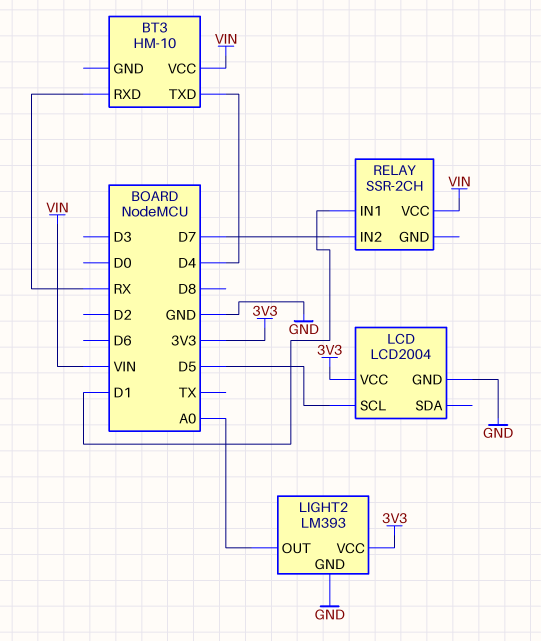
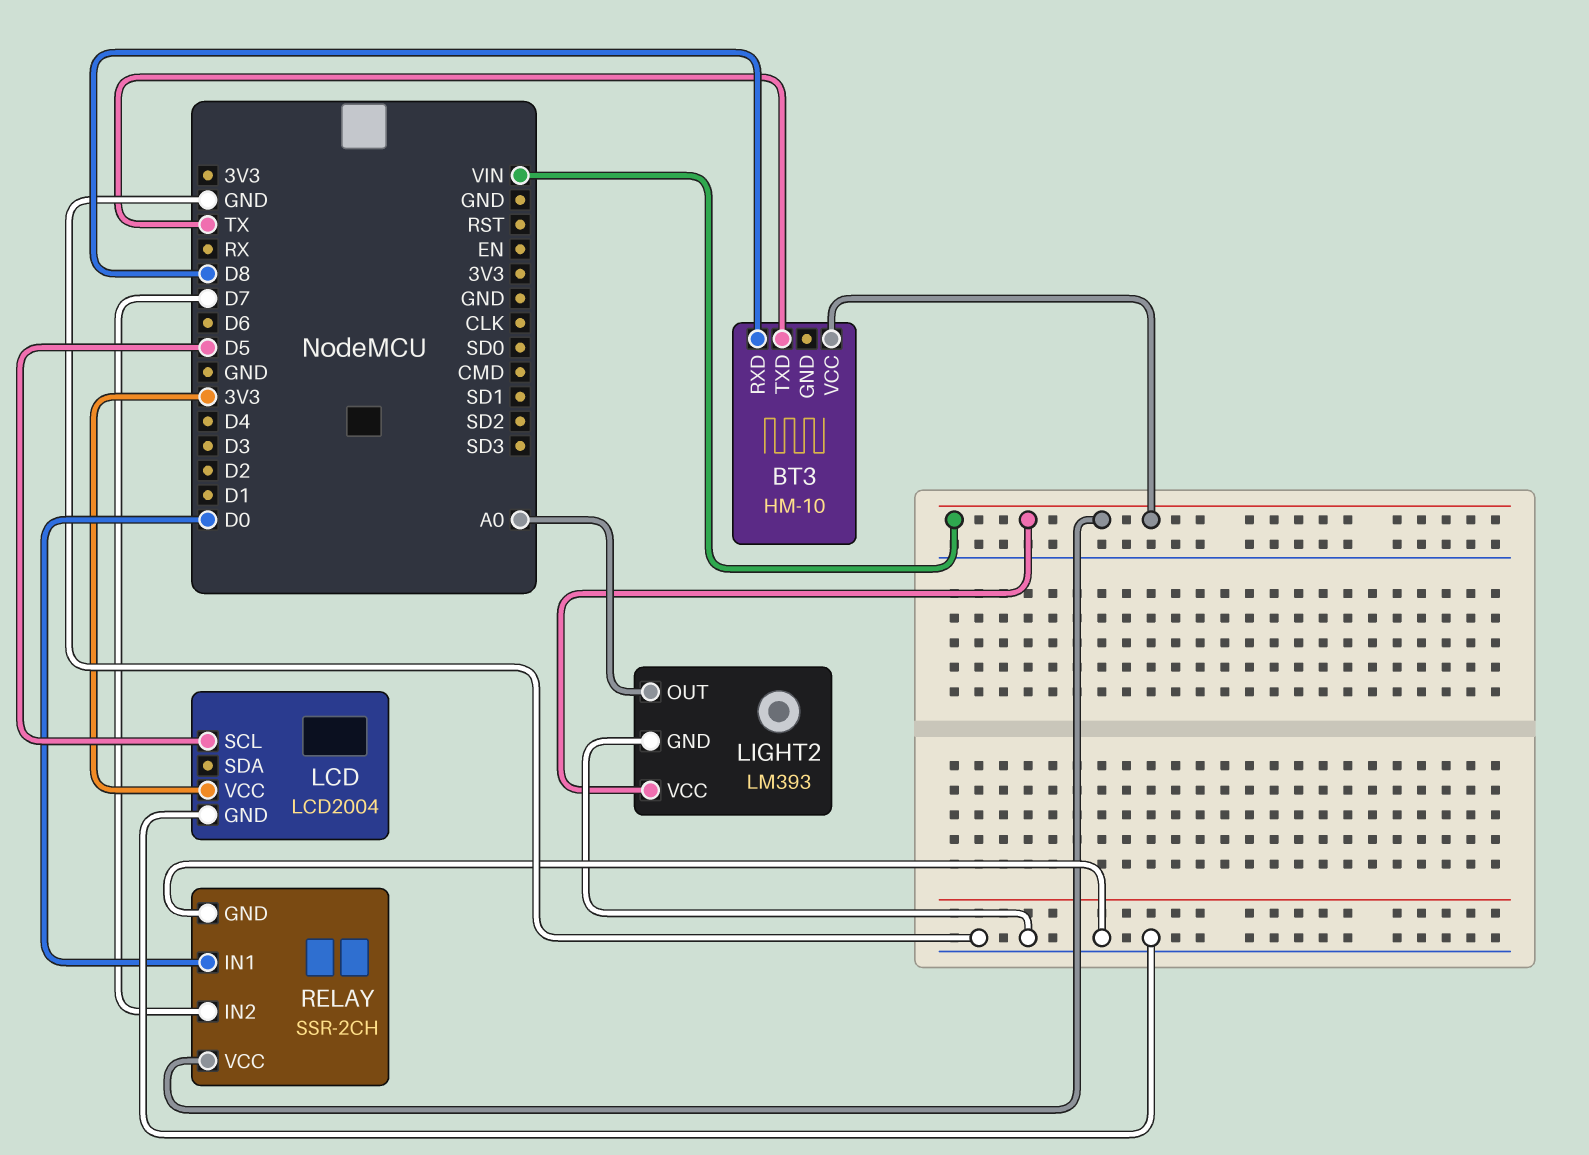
BT3 pin RXD: RX -> D8
BT3 pin TXD: D4 -> TX
LIGHT2 pin VCC: 3V3 -> VIN
RELAY pin GND: none -> GND
RELAY pin IN1: D1 -> D0

